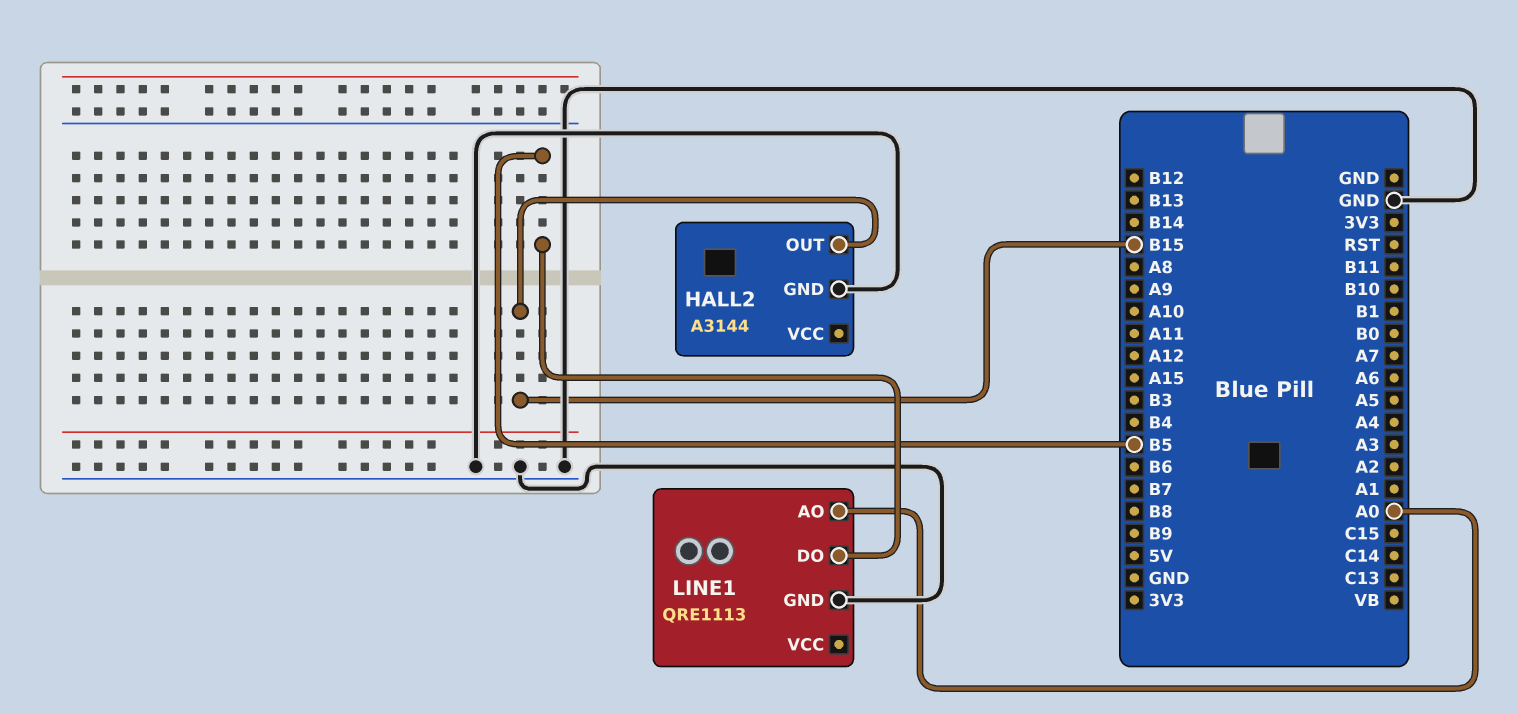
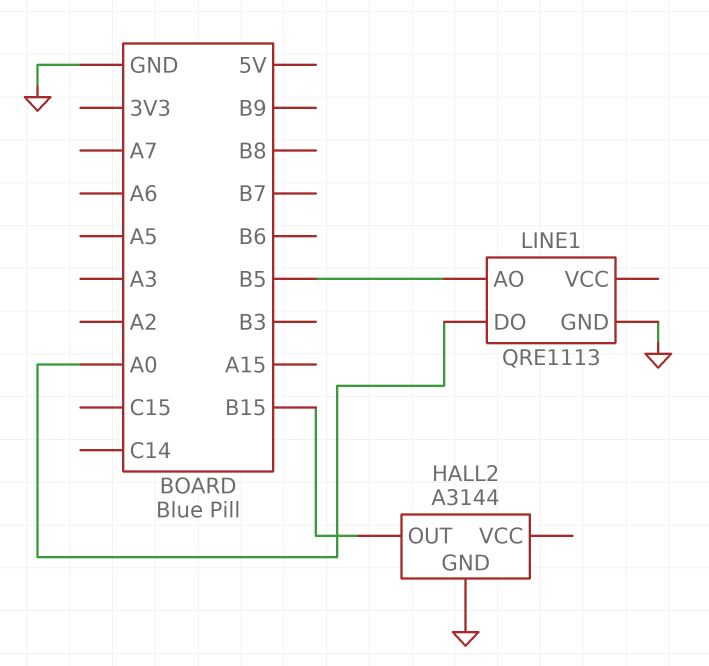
LINE1 pin AO: A0 -> B5
LINE1 pin DO: B5 -> A0

